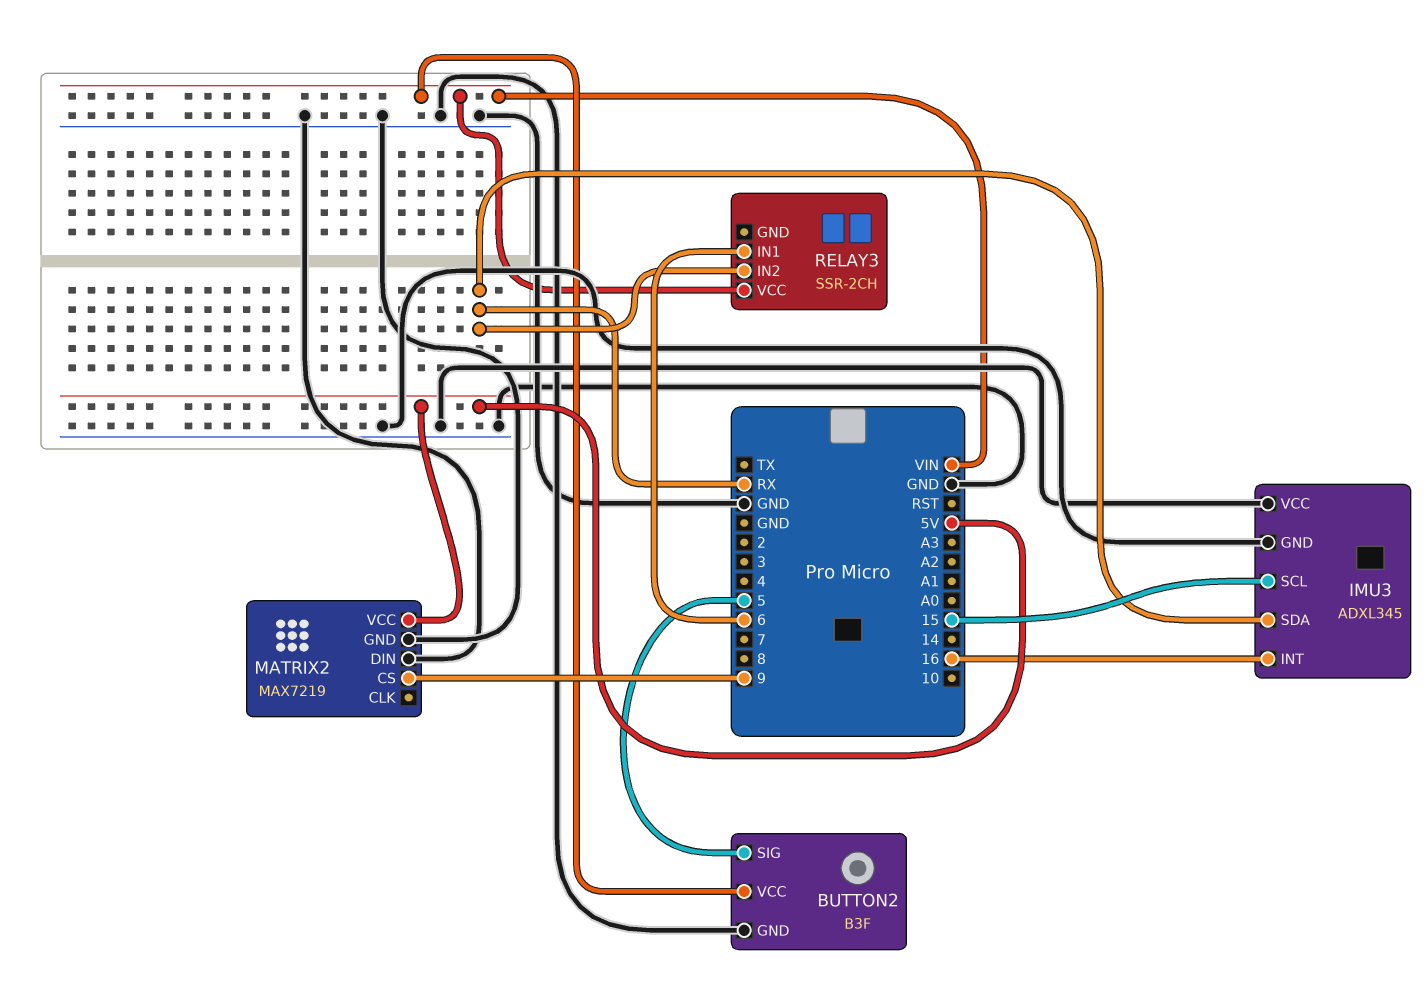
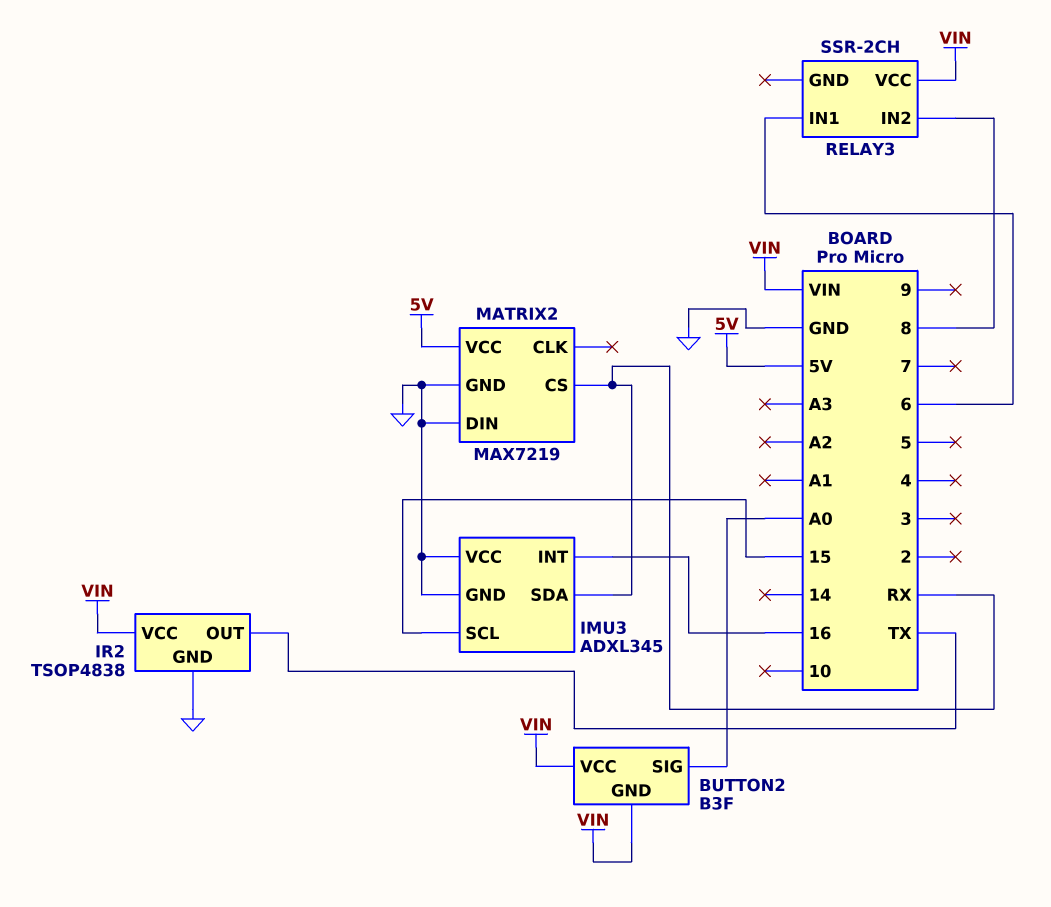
BUTTON2 pin GND: GND -> VIN
BUTTON2 pin SIG: 5 -> A0
IR2: none -> TSOP4838
IR2 pin GND: none -> GND
IR2 pin OUT: none -> TX
IR2 pin VCC: none -> VIN
MATRIX2 pin CS: 9 -> RX
RELAY3 pin IN2: RX -> 8

